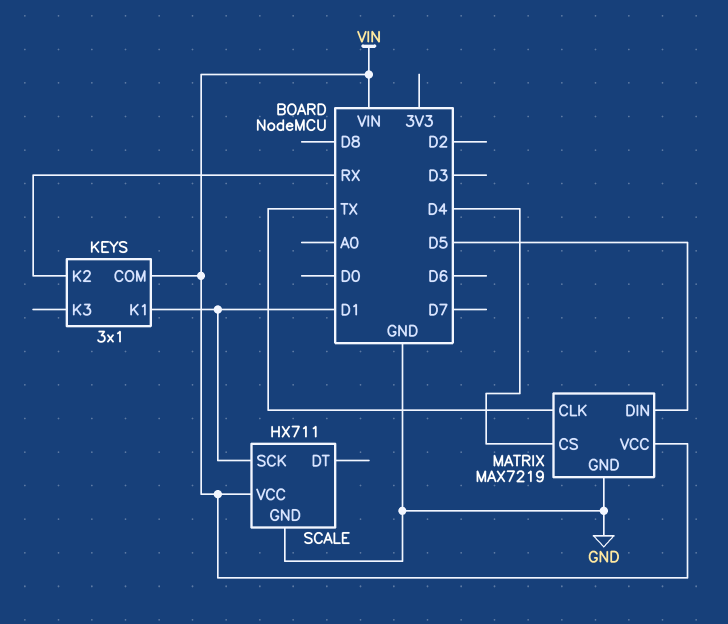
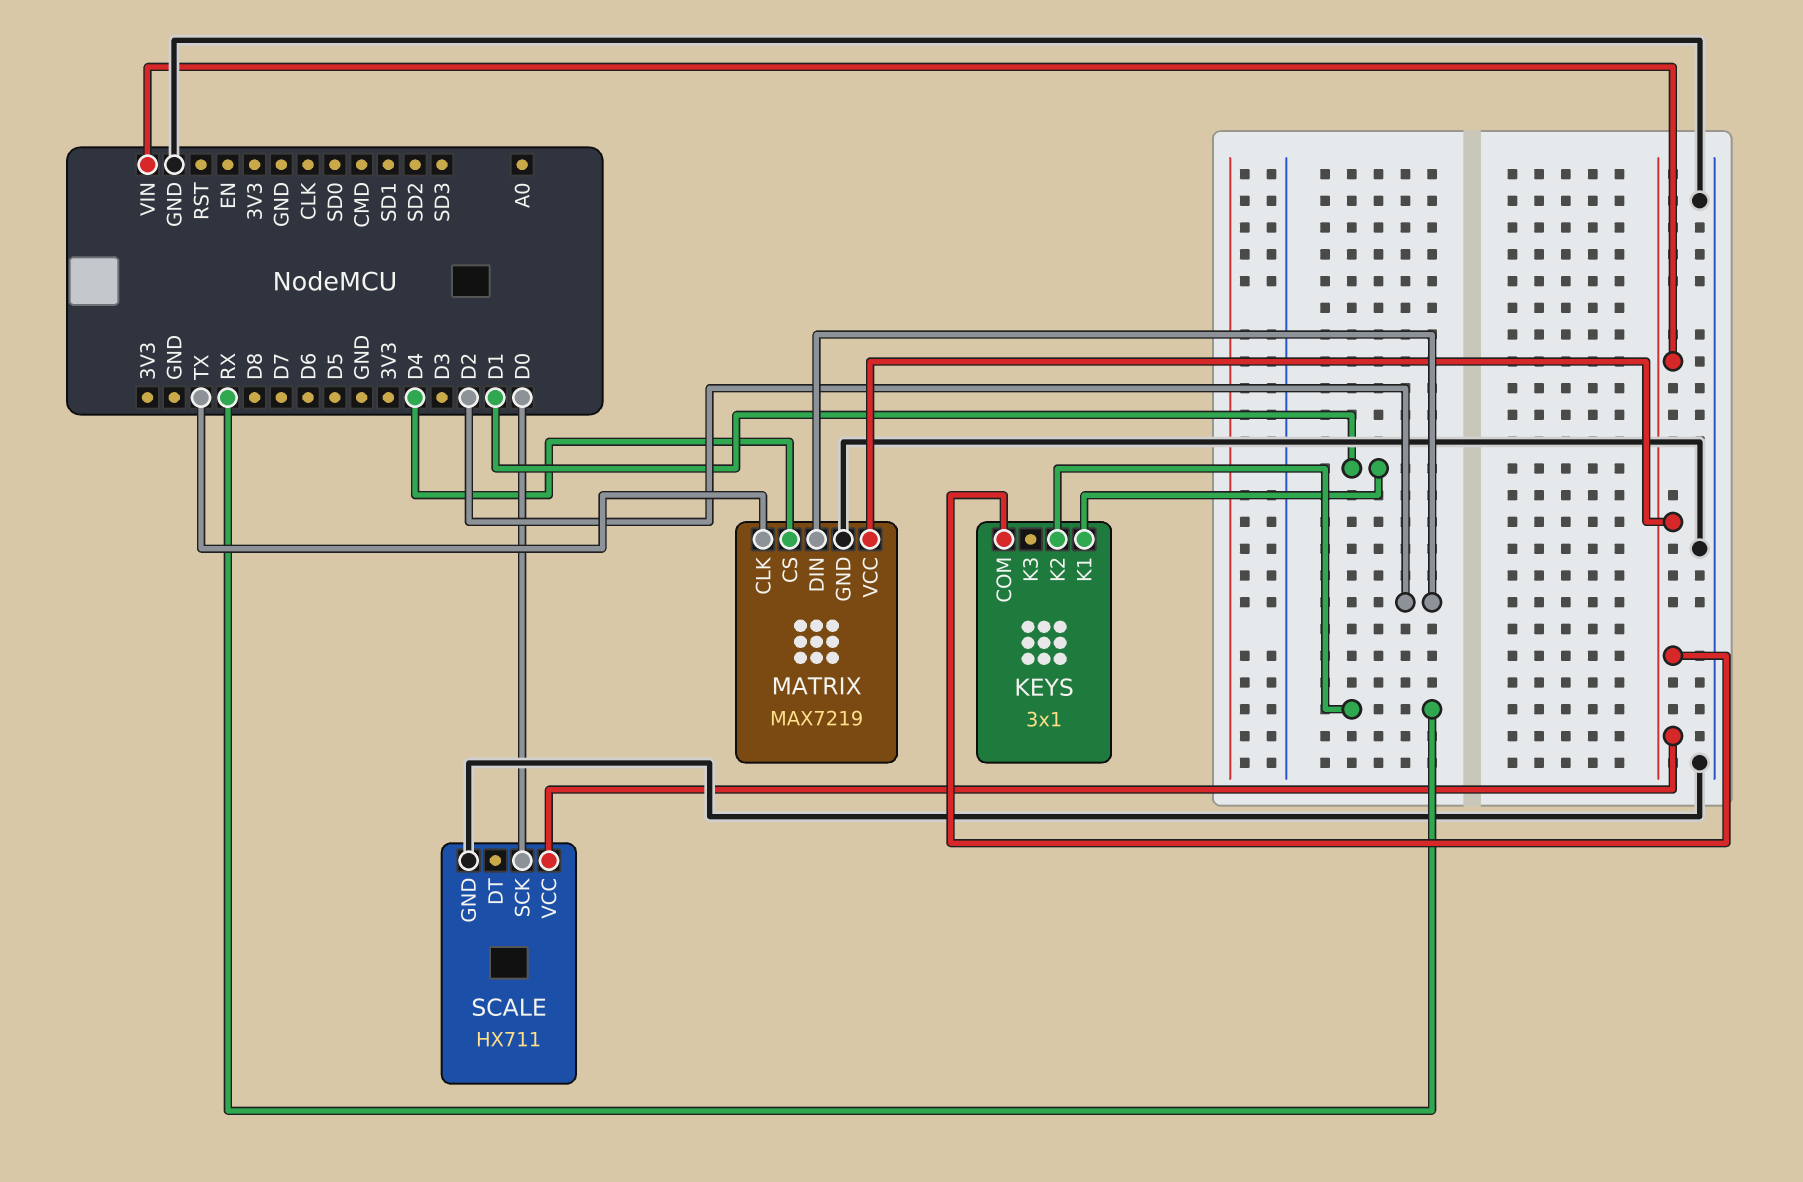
MATRIX pin DIN: D5 -> D2
SCALE pin SCK: D1 -> D0

